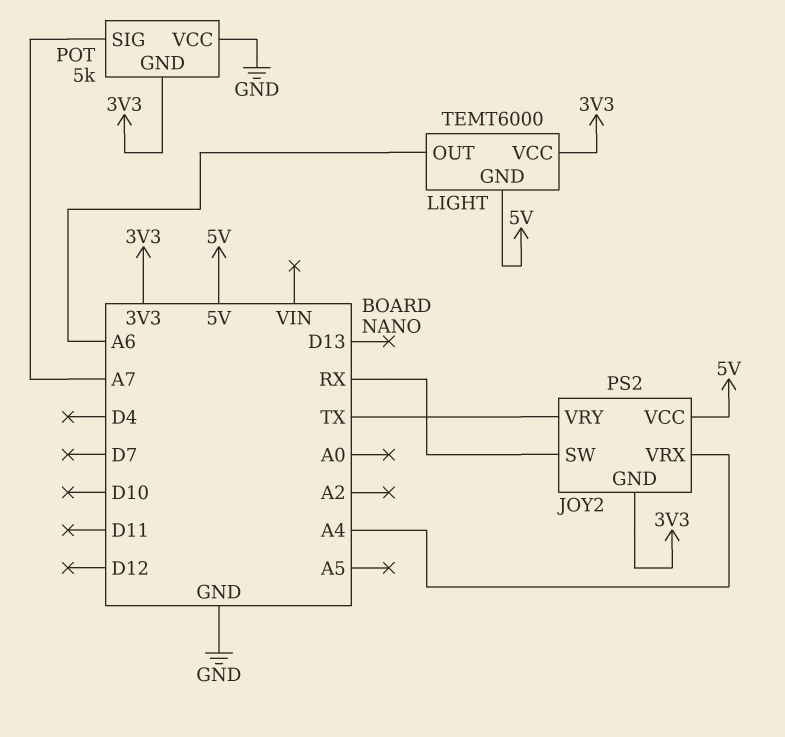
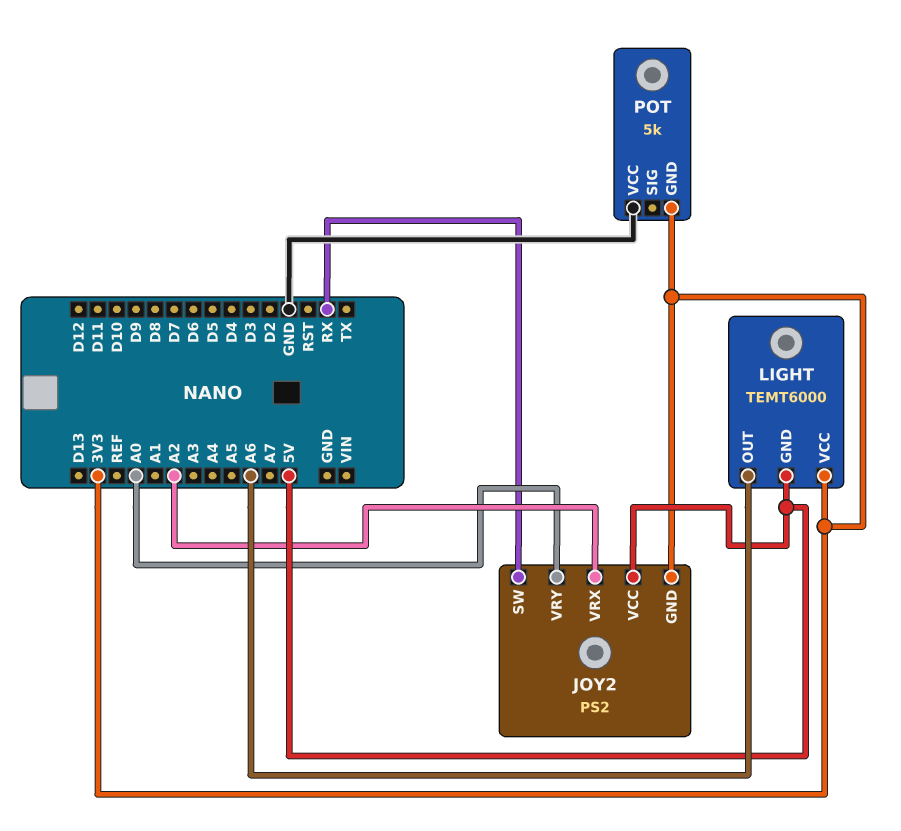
JOY2 pin VRX: A4 -> A2
JOY2 pin VRY: TX -> A0
POT pin SIG: A7 -> none

